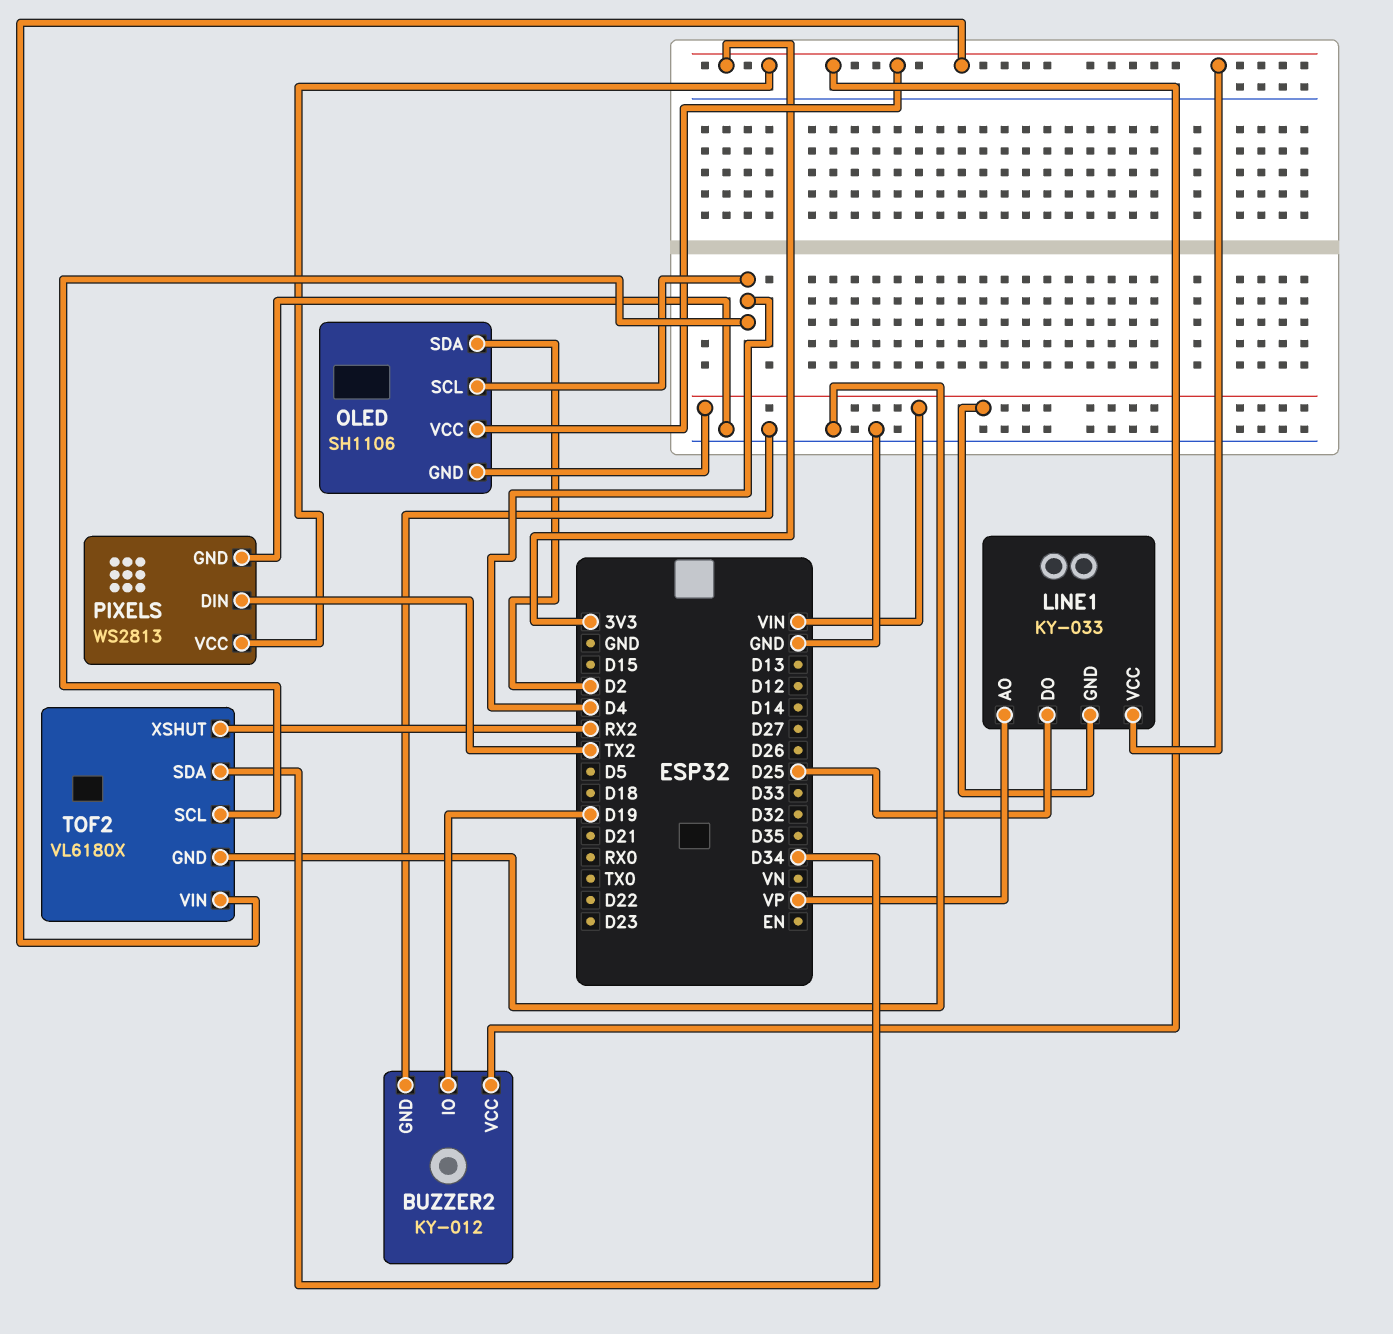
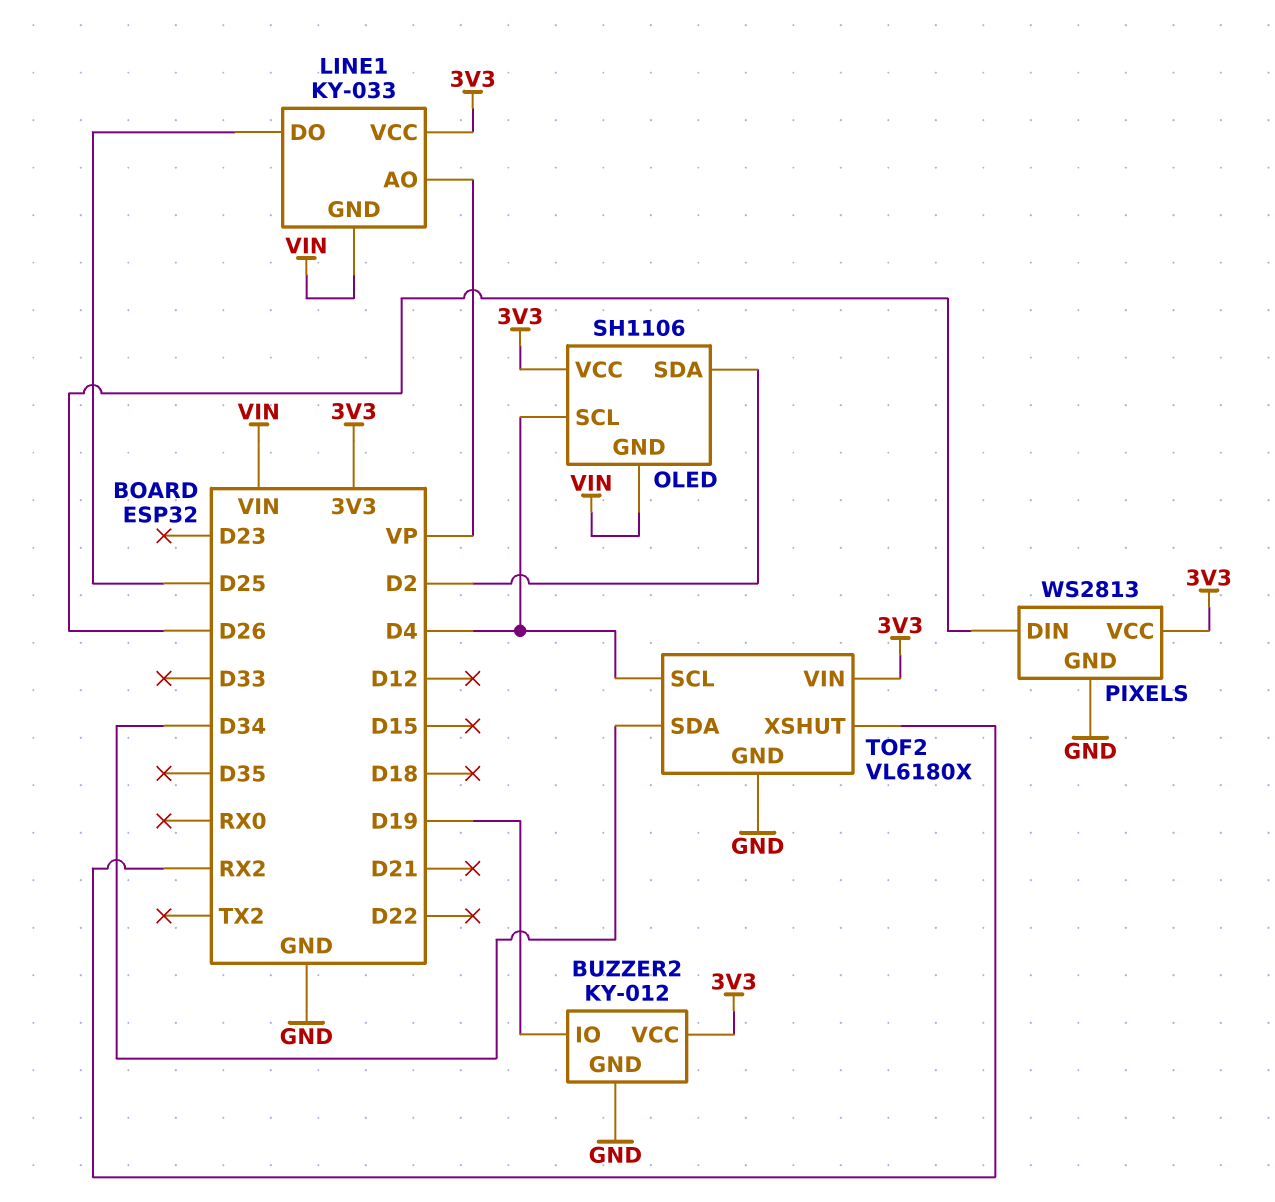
PIXELS pin DIN: TX2 -> D26

